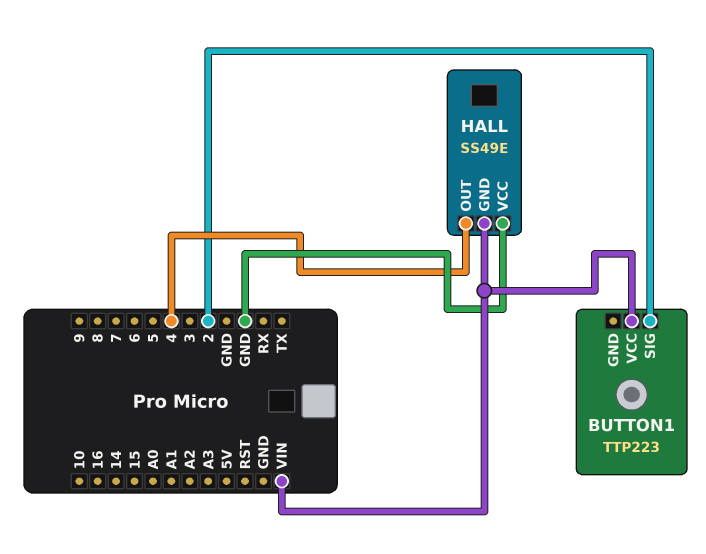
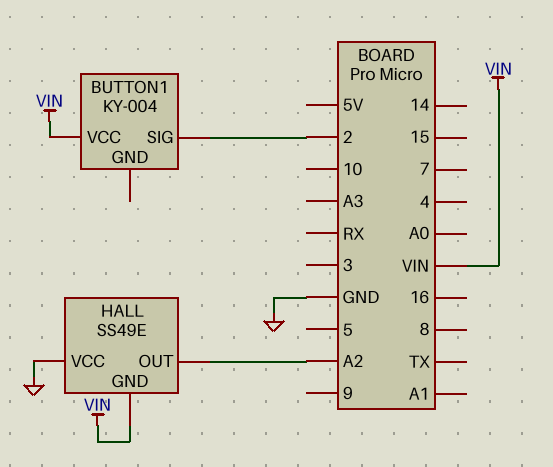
BUTTON1: TTP223 -> KY-004
HALL pin OUT: 4 -> A2

